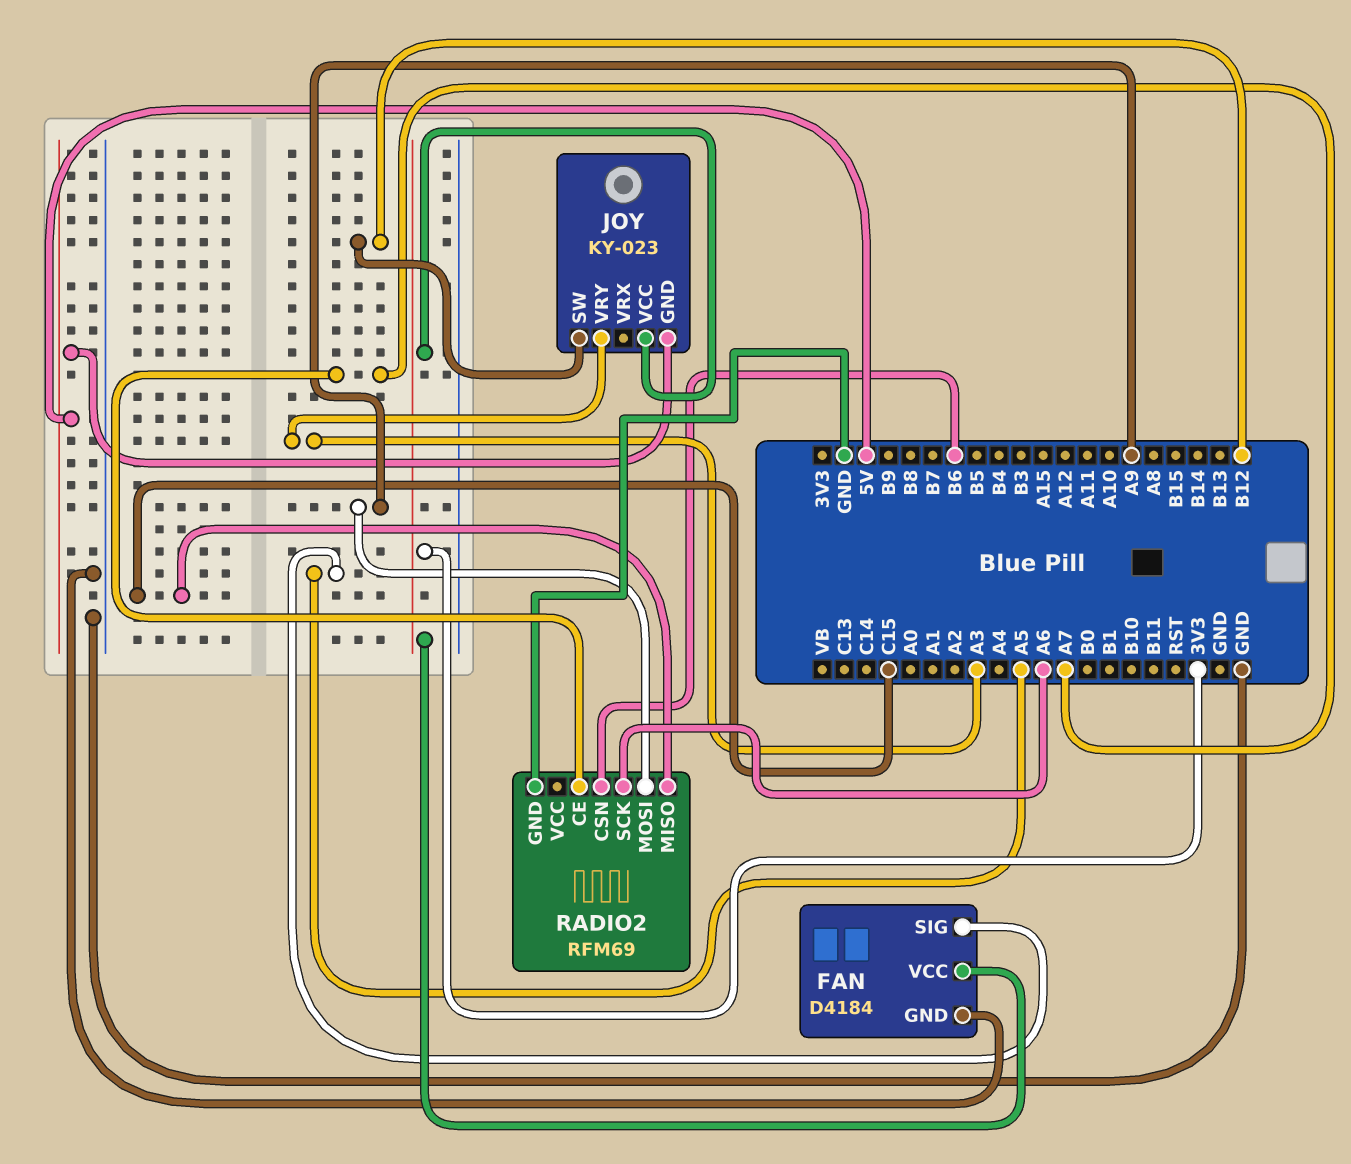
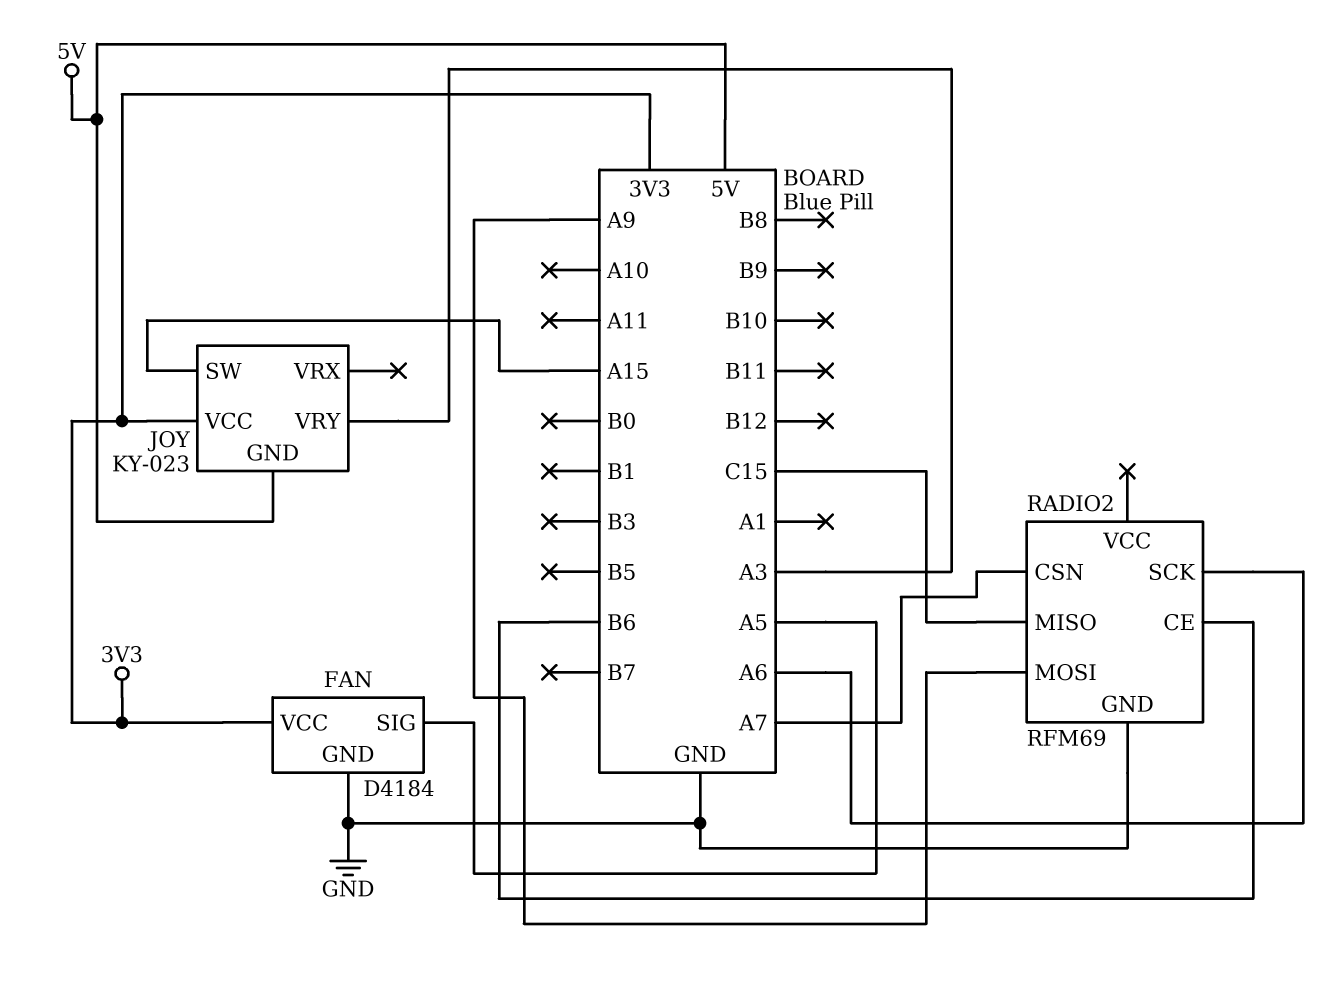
JOY pin SW: B12 -> A15
RADIO2 pin CE: A7 -> B6
RADIO2 pin CSN: B6 -> A7

